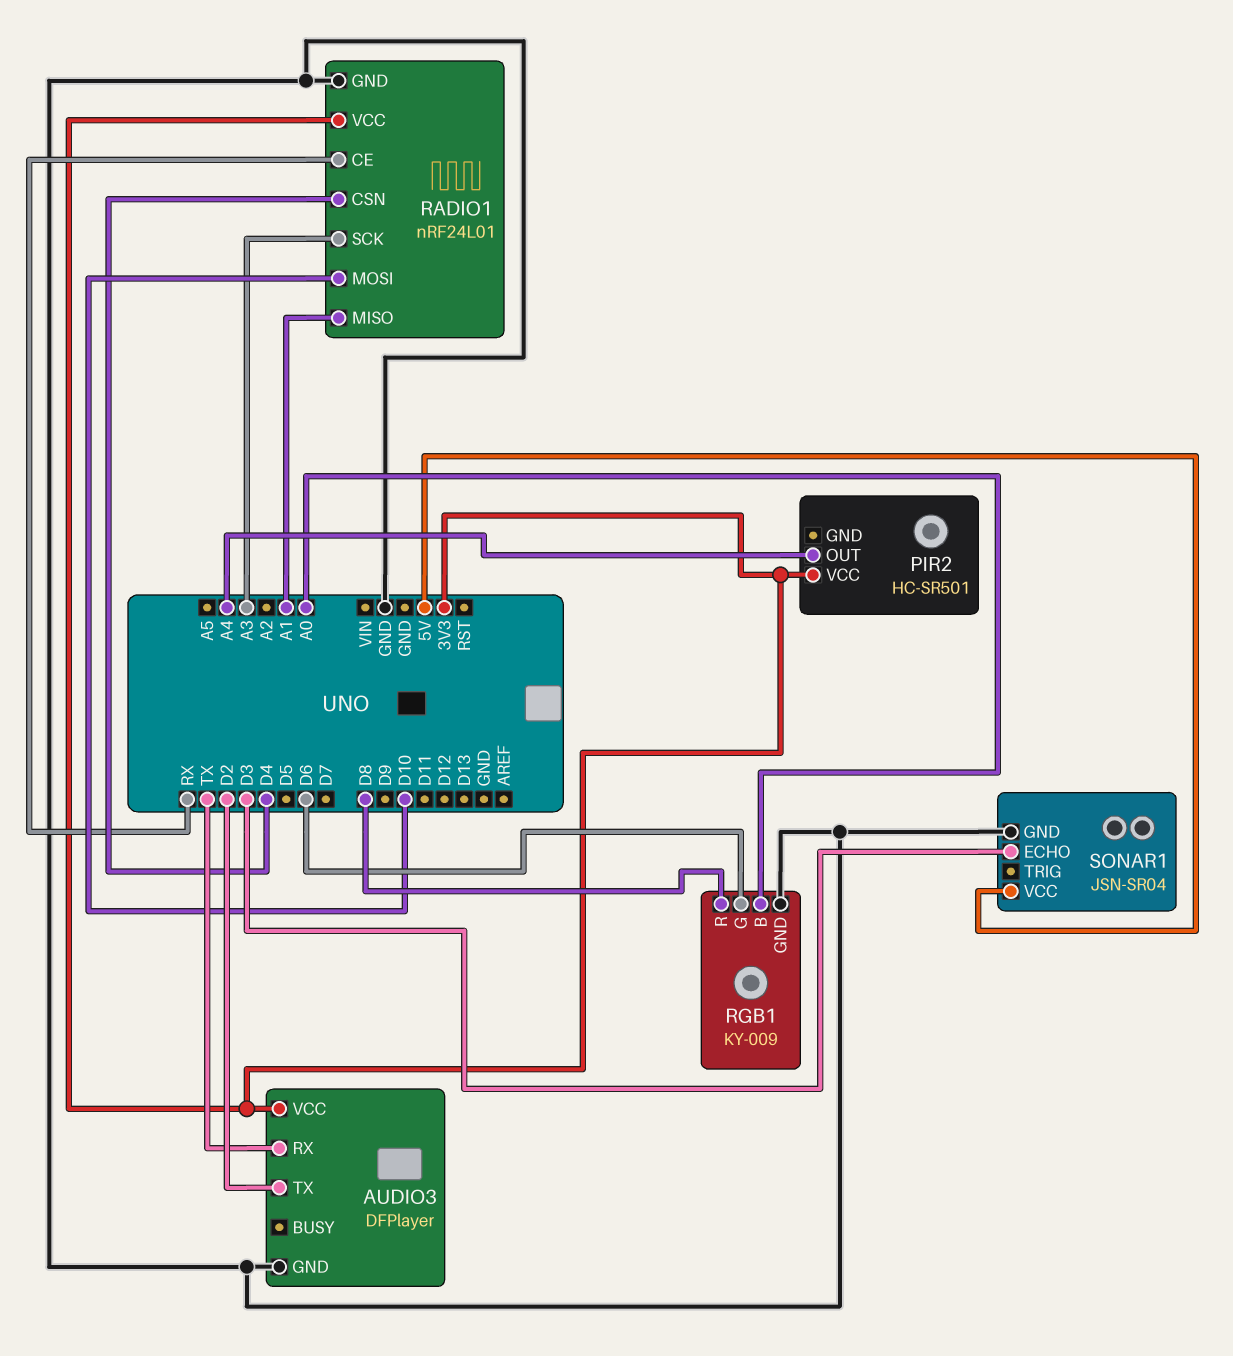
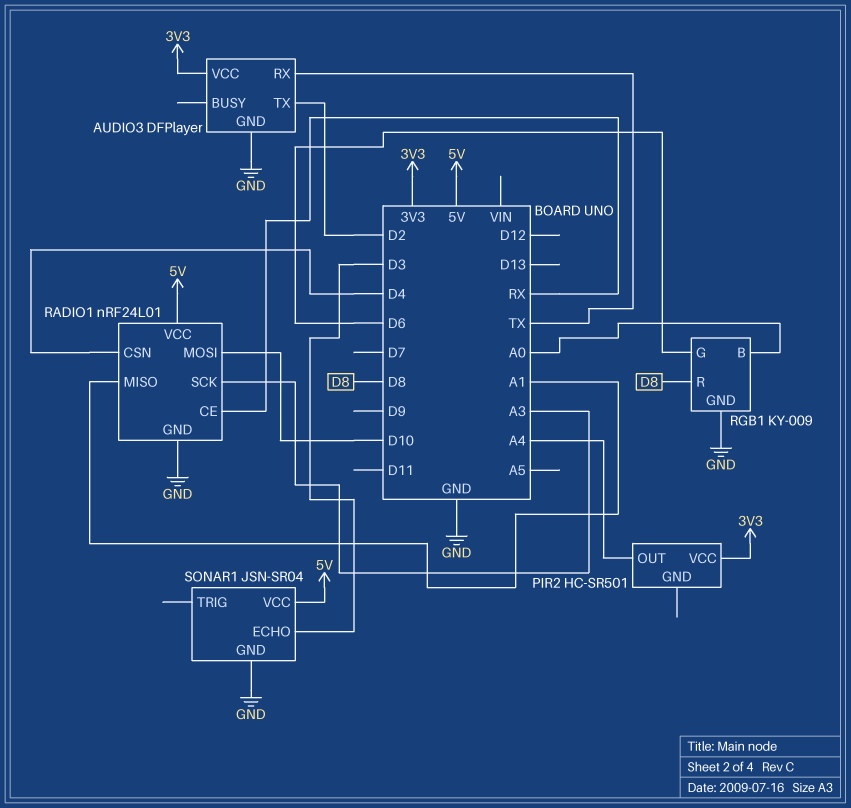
RADIO1 pin VCC: 3V3 -> 5V

